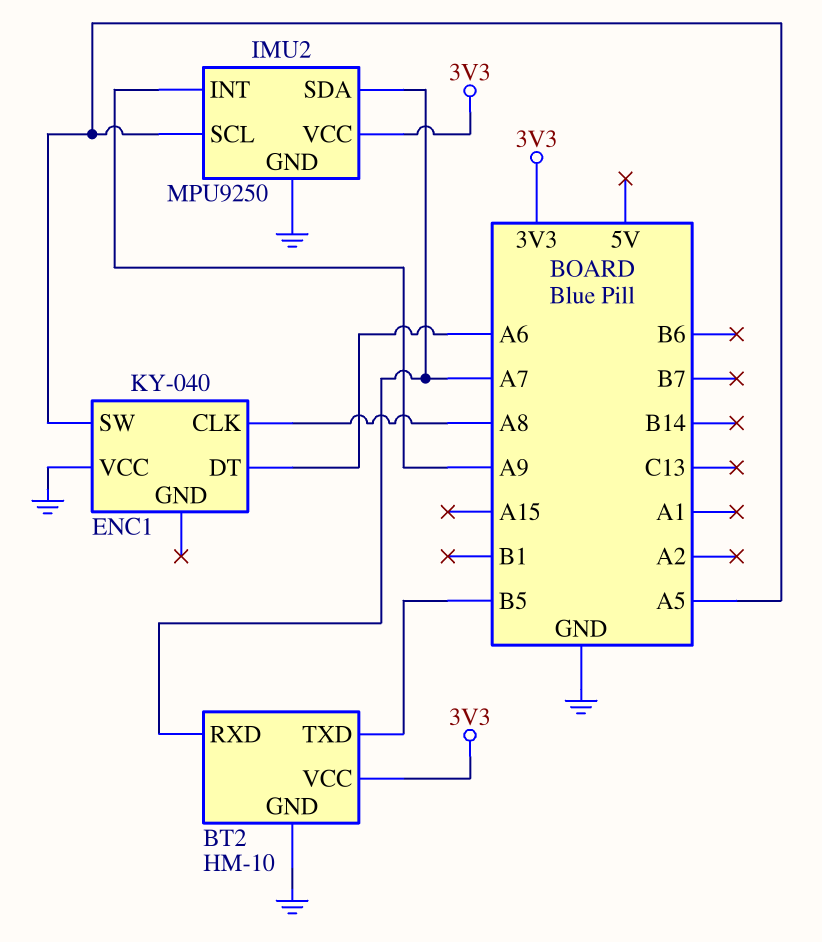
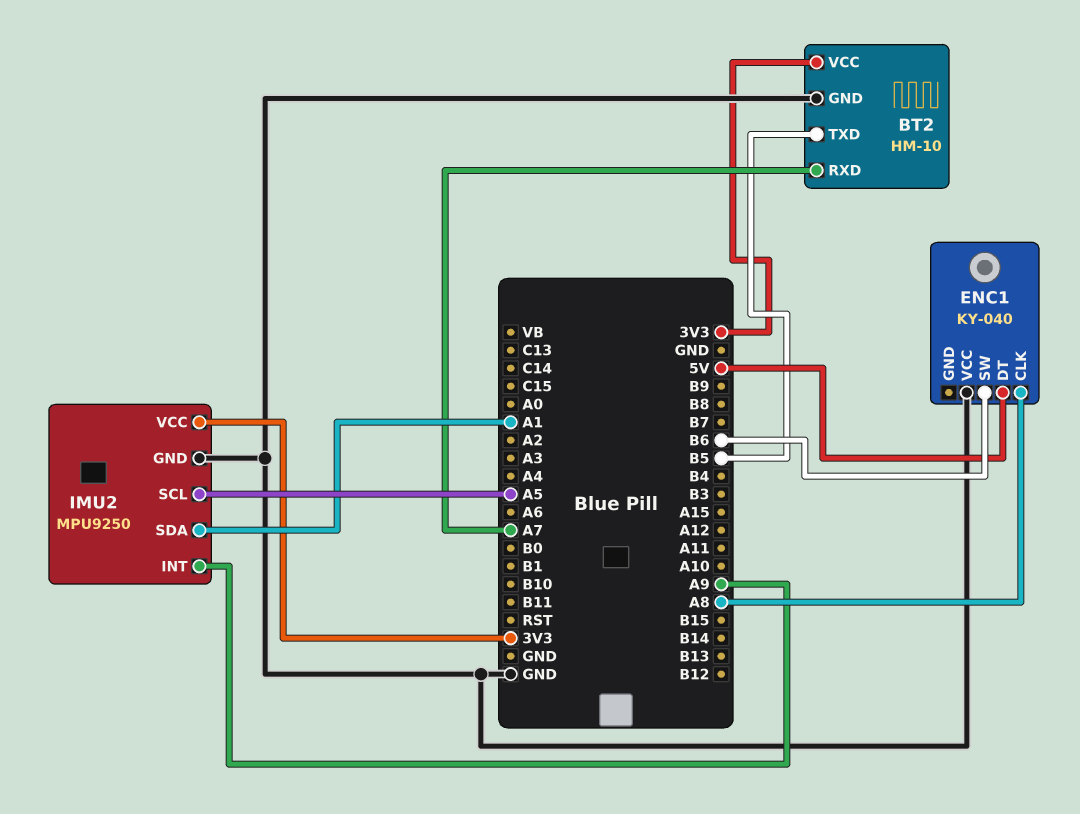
ENC1 pin DT: A6 -> 5V
ENC1 pin SW: A5 -> B6
IMU2 pin SDA: A7 -> A1

